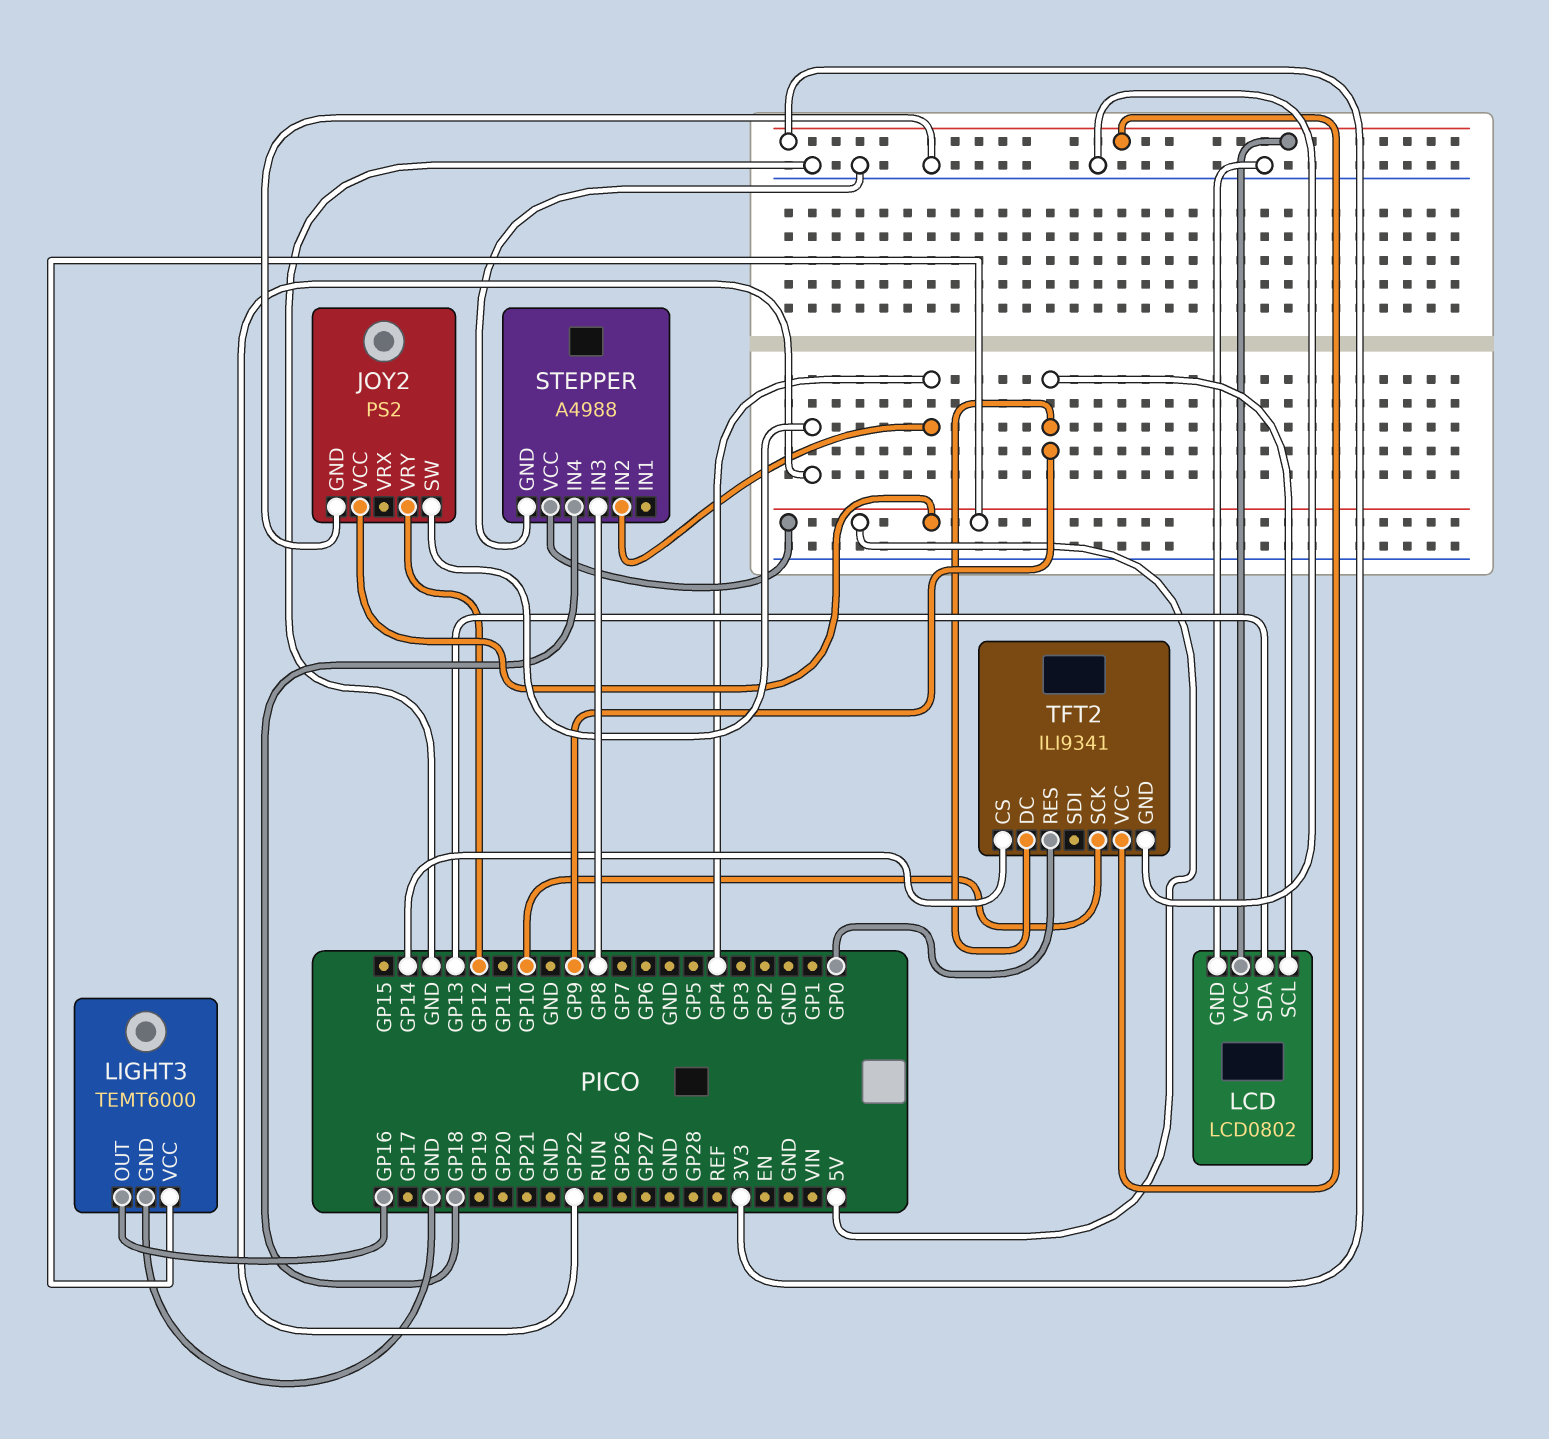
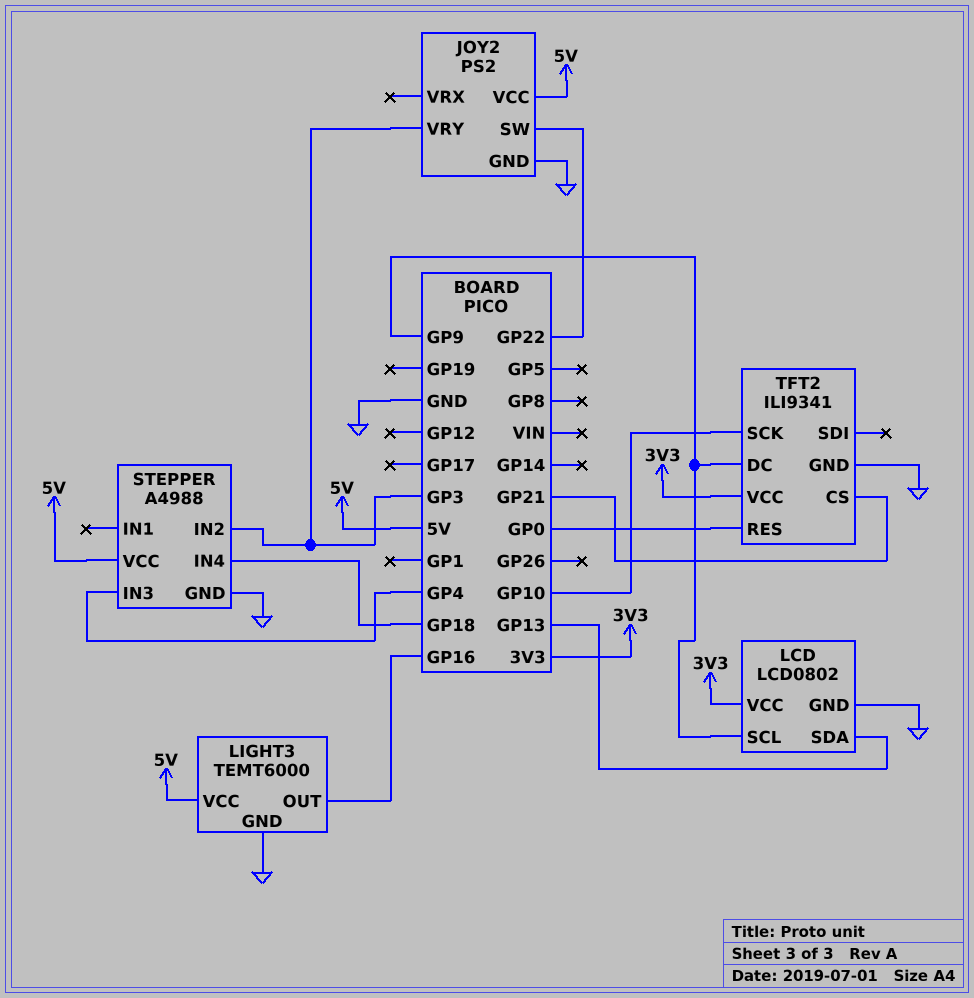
JOY2 pin VRY: GP12 -> GP3
STEPPER pin IN2: GP4 -> GP3
STEPPER pin IN3: GP8 -> GP4
TFT2 pin CS: GP14 -> GP21

